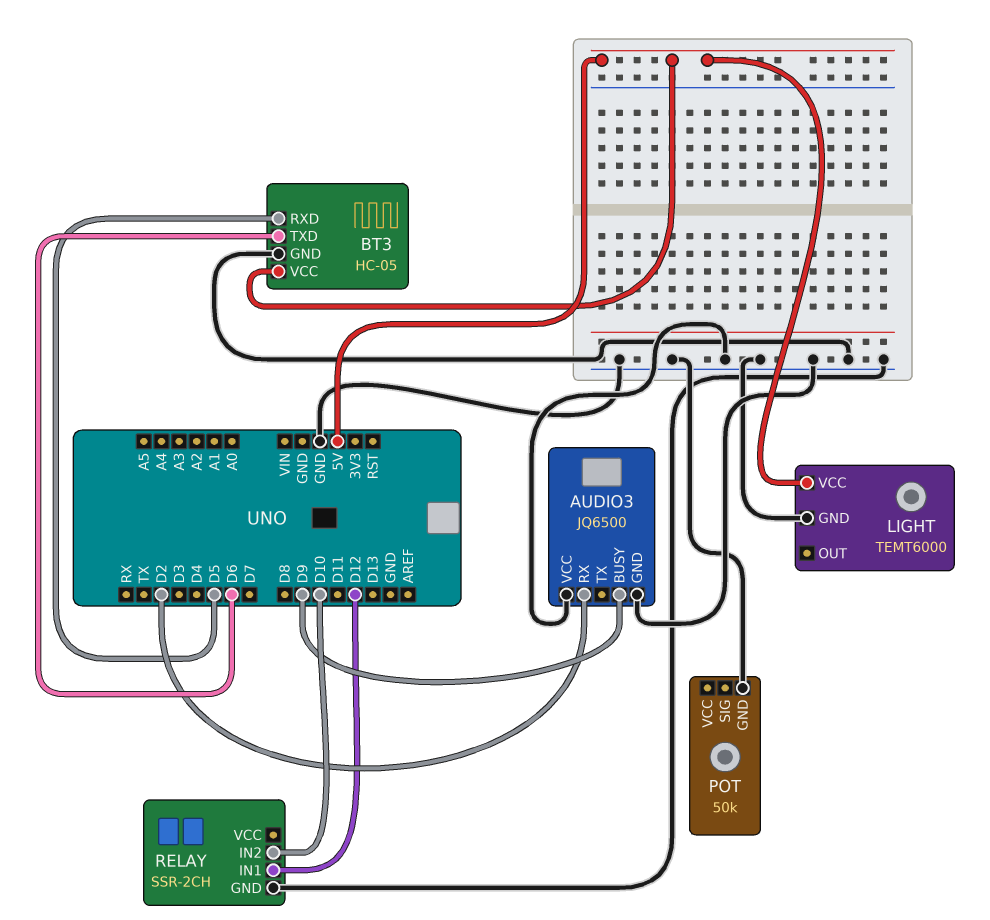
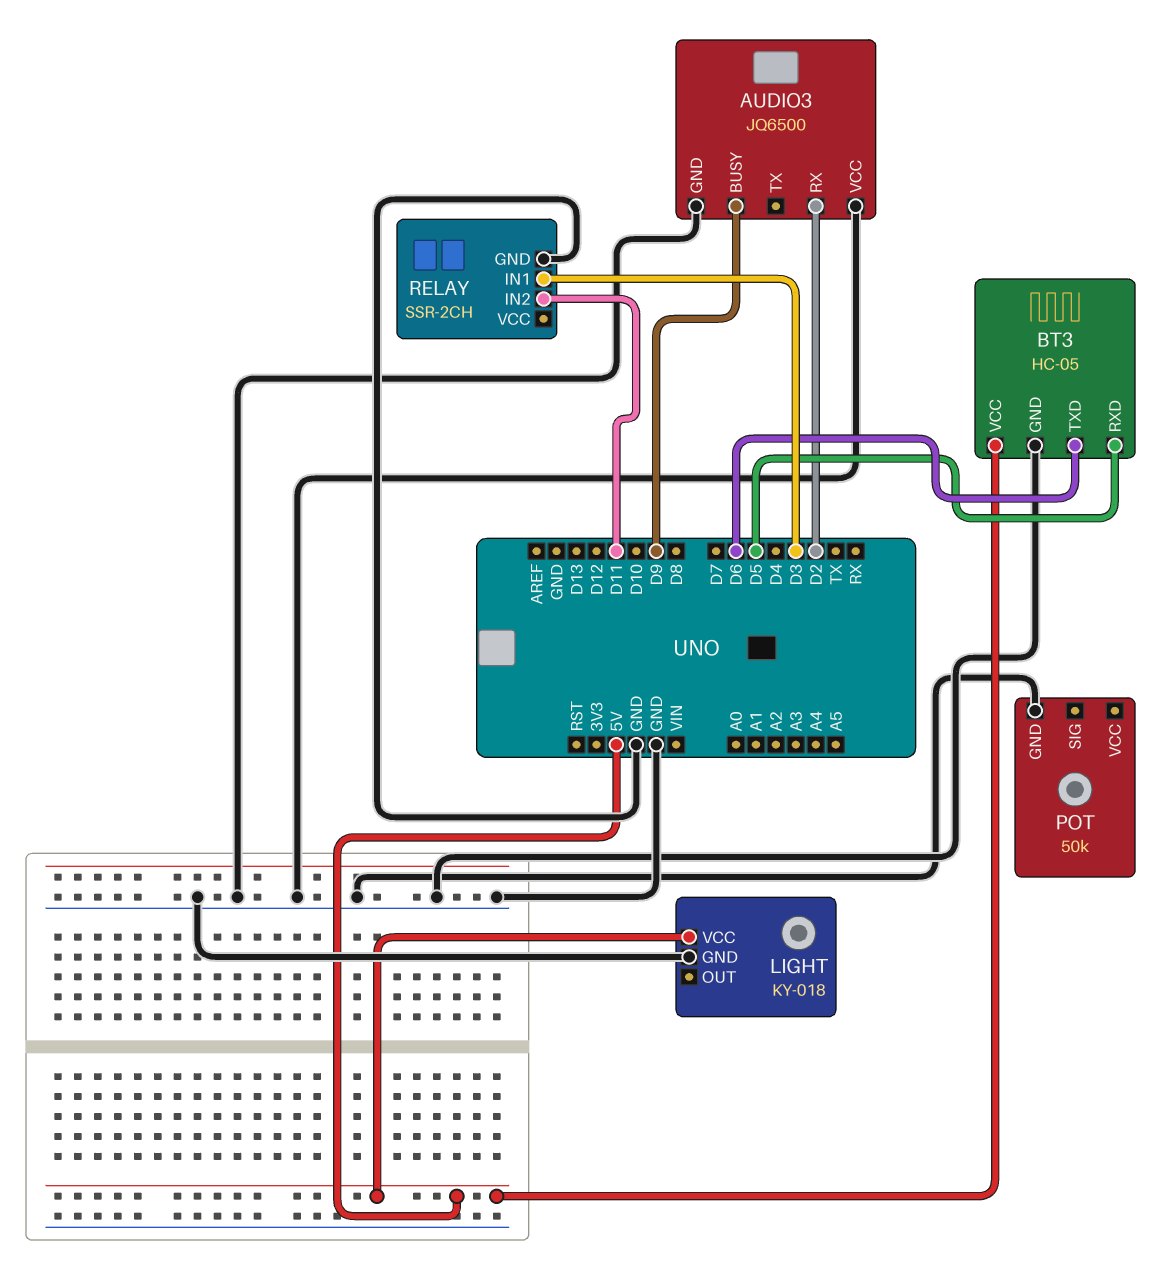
LIGHT: TEMT6000 -> KY-018
RELAY pin IN1: D12 -> D3
RELAY pin IN2: D10 -> D11

